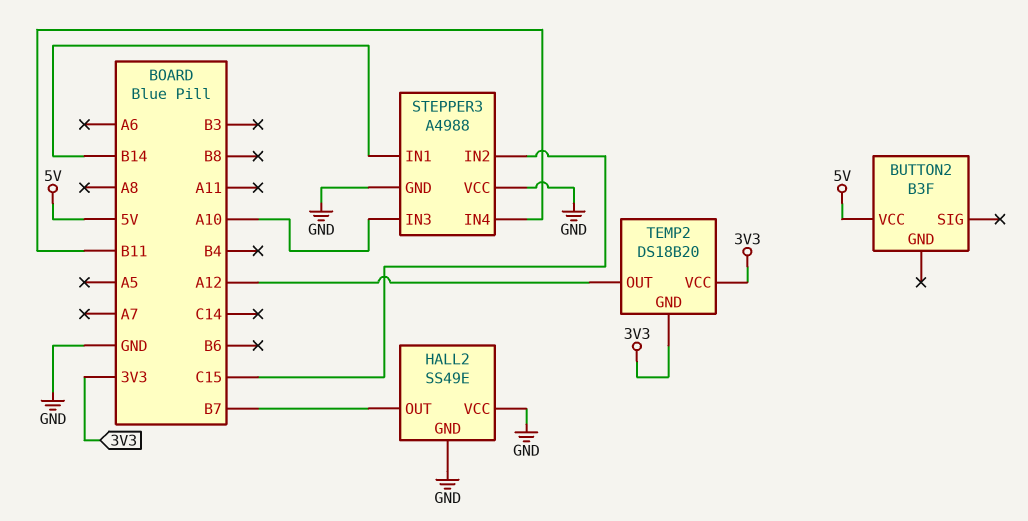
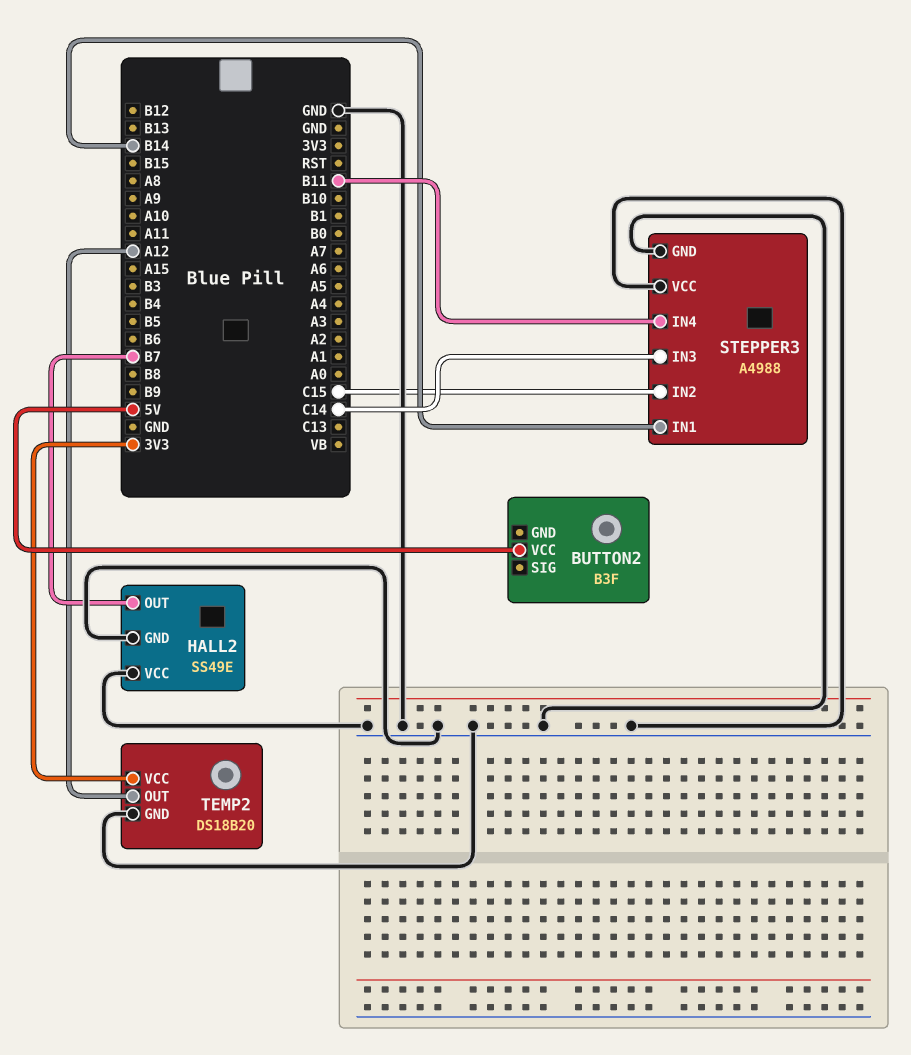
STEPPER3 pin IN3: A10 -> C14
TEMP2 pin GND: 3V3 -> GND

